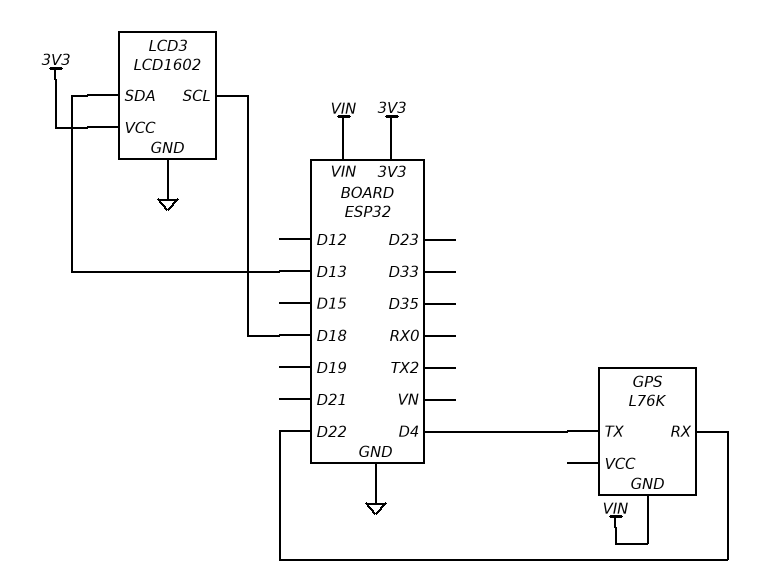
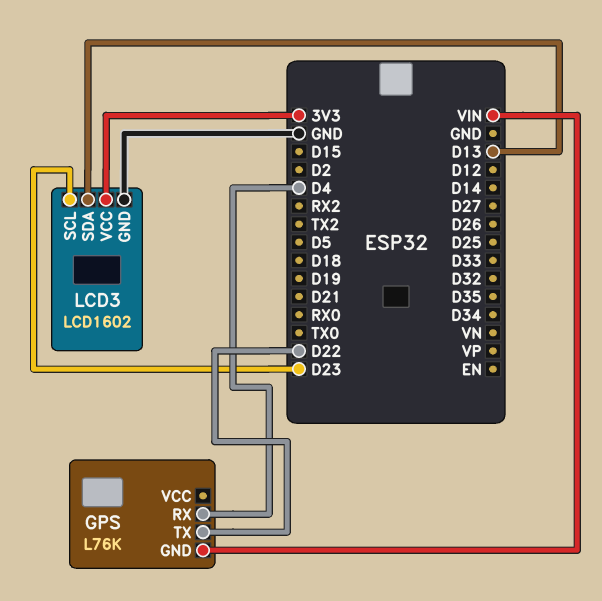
GPS pin RX: D22 -> D4
GPS pin TX: D4 -> D22
LCD3 pin SCL: D18 -> D23

